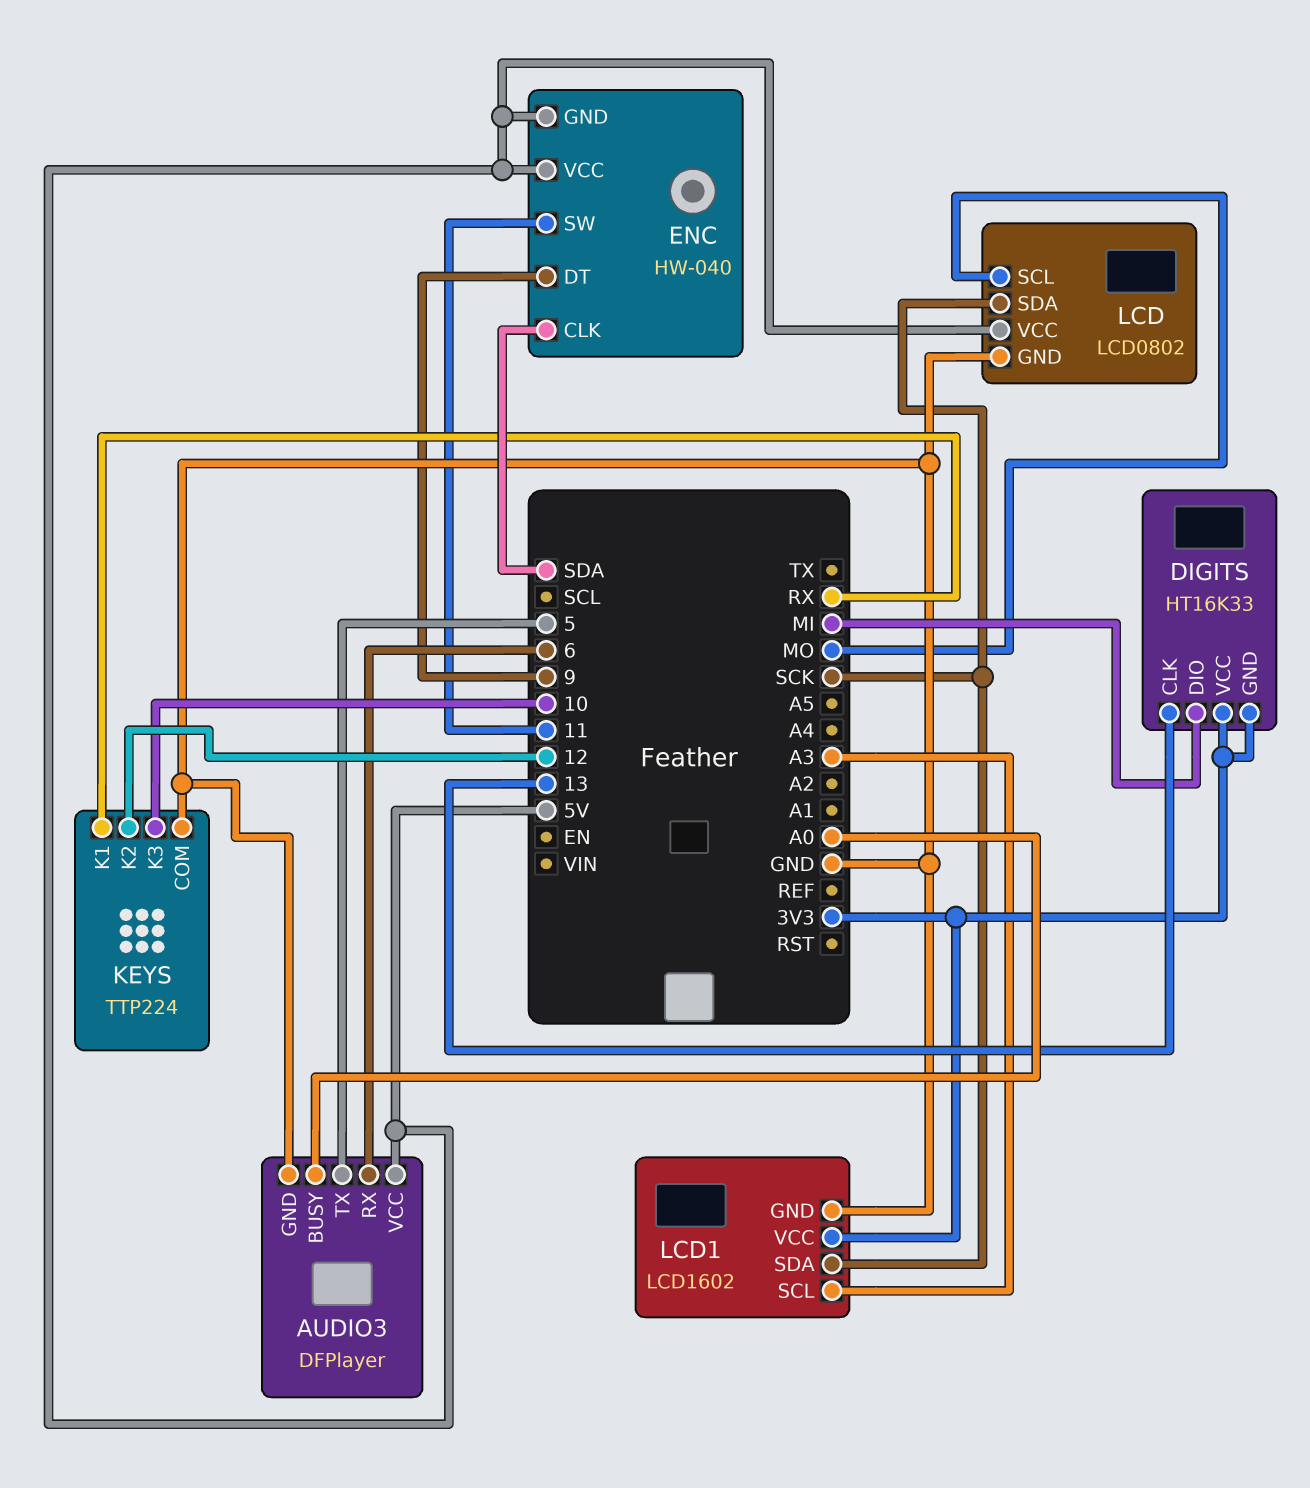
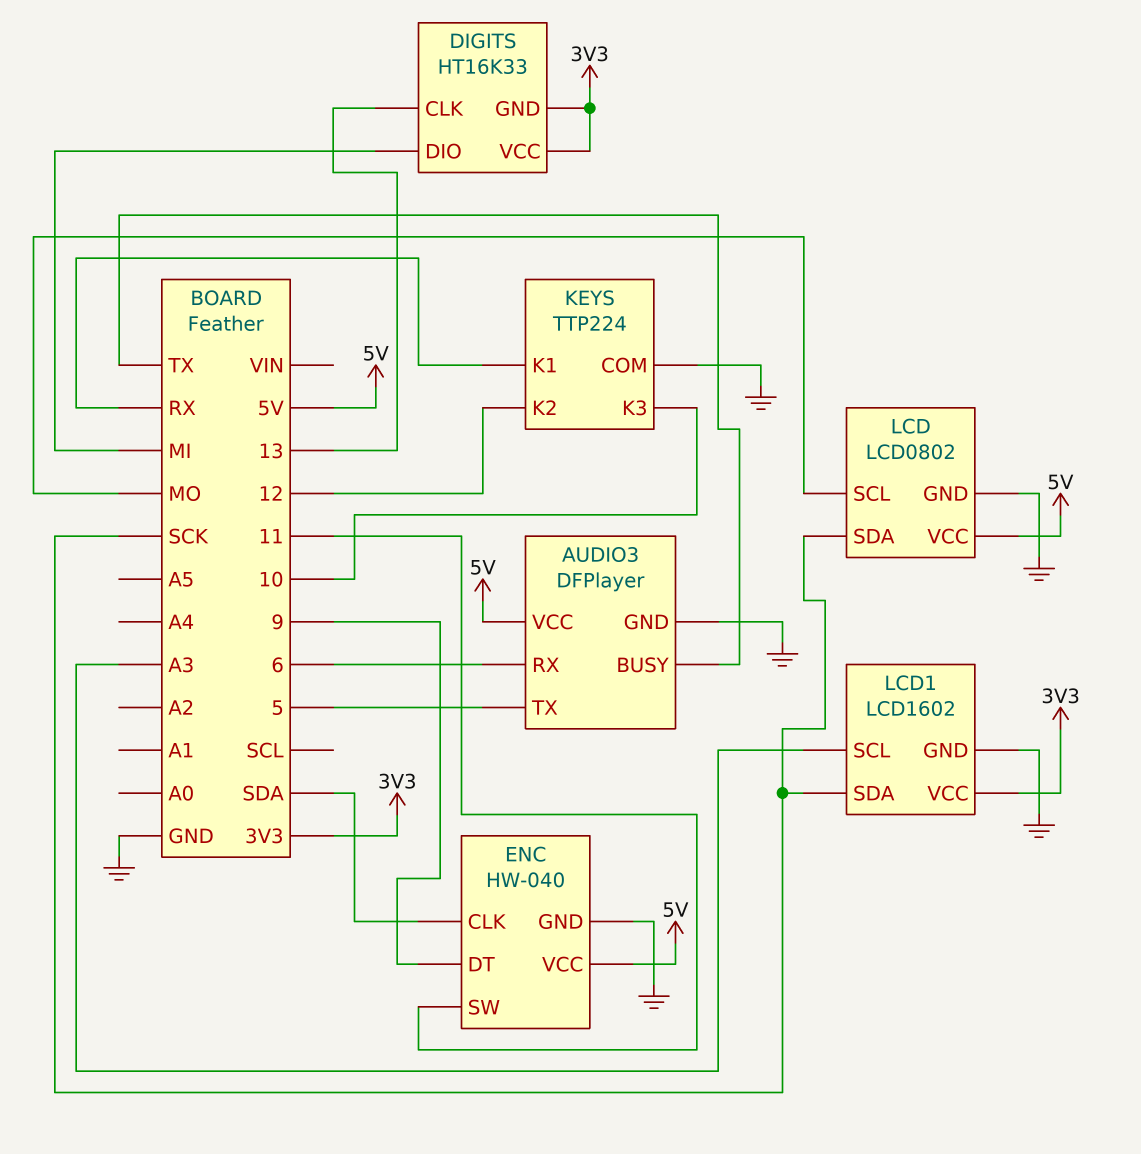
AUDIO3 pin BUSY: A0 -> TX
ENC pin GND: 5V -> GND

